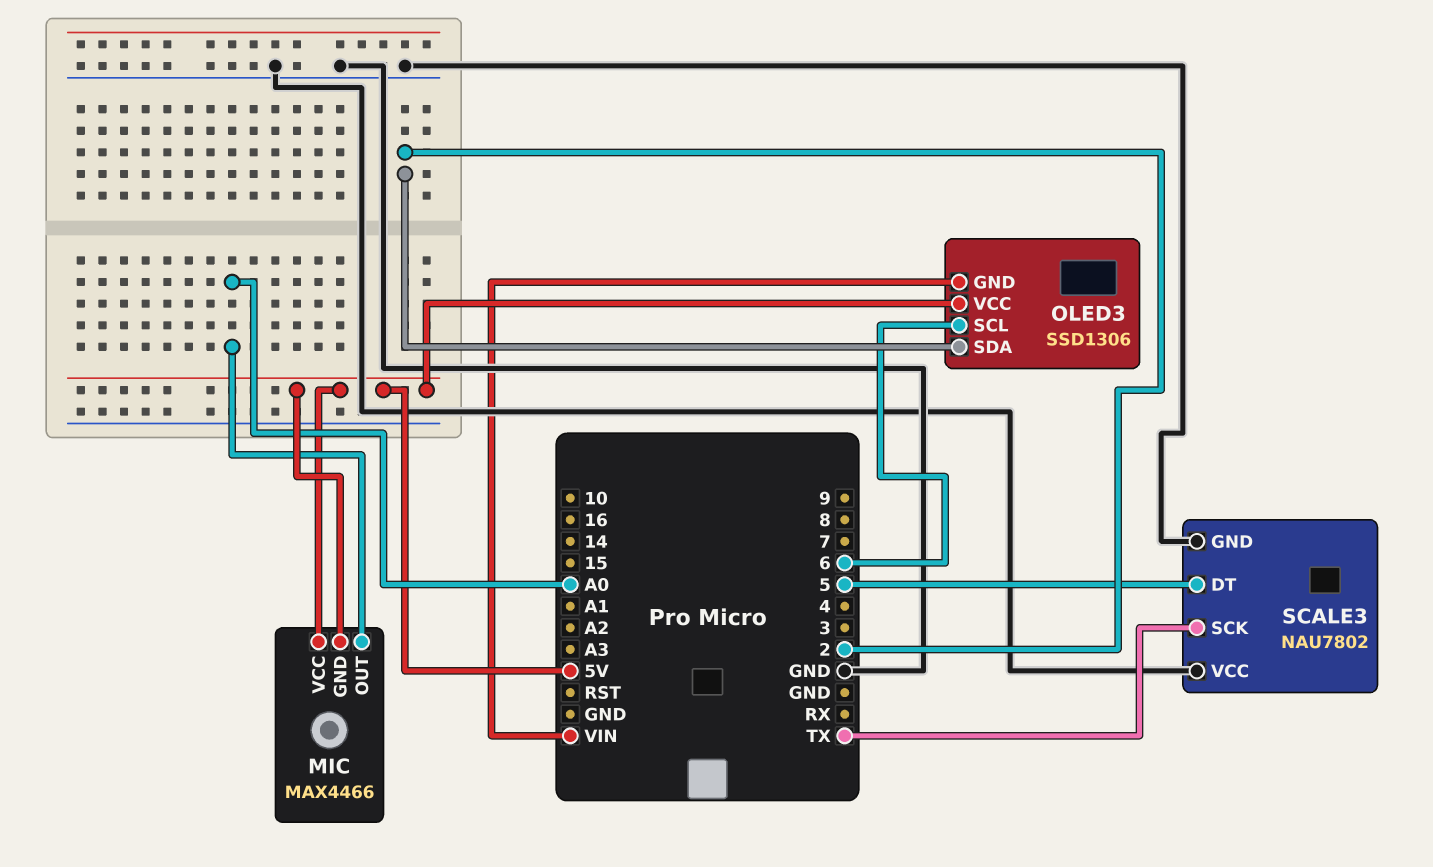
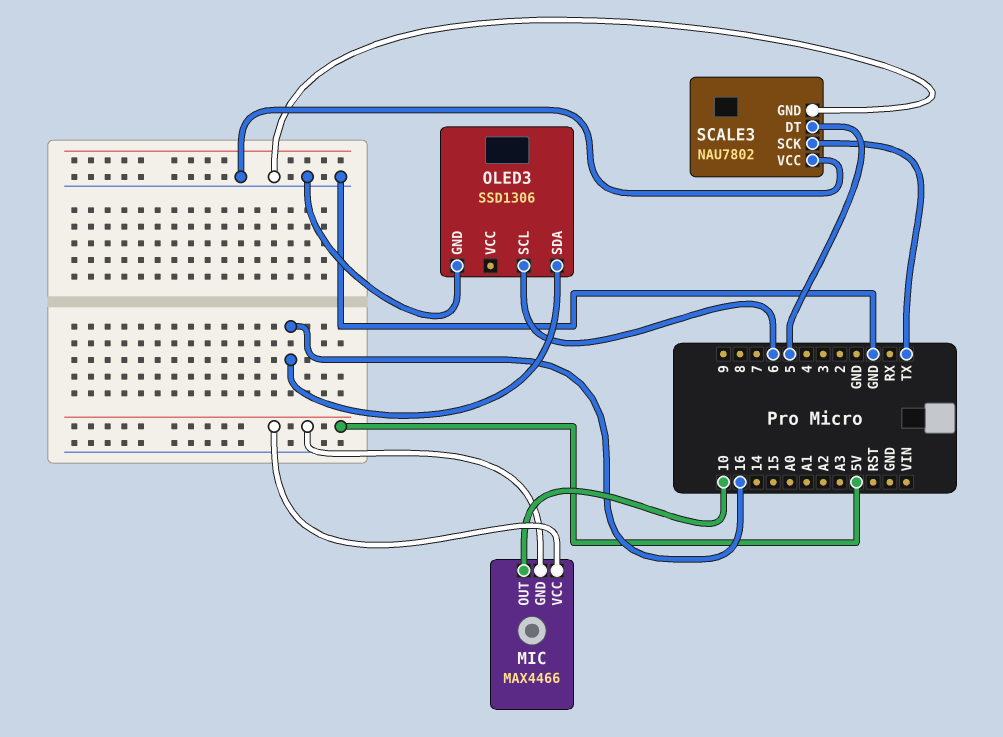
MIC pin OUT: A0 -> 10
OLED3 pin GND: VIN -> GND
OLED3 pin SDA: 2 -> 16
OLED3 pin VCC: 5V -> none

